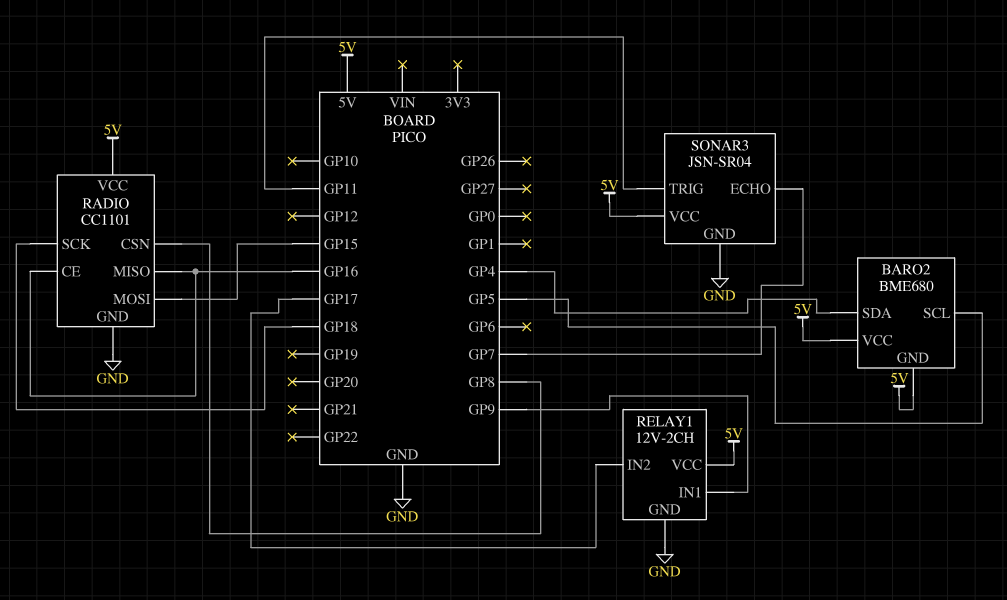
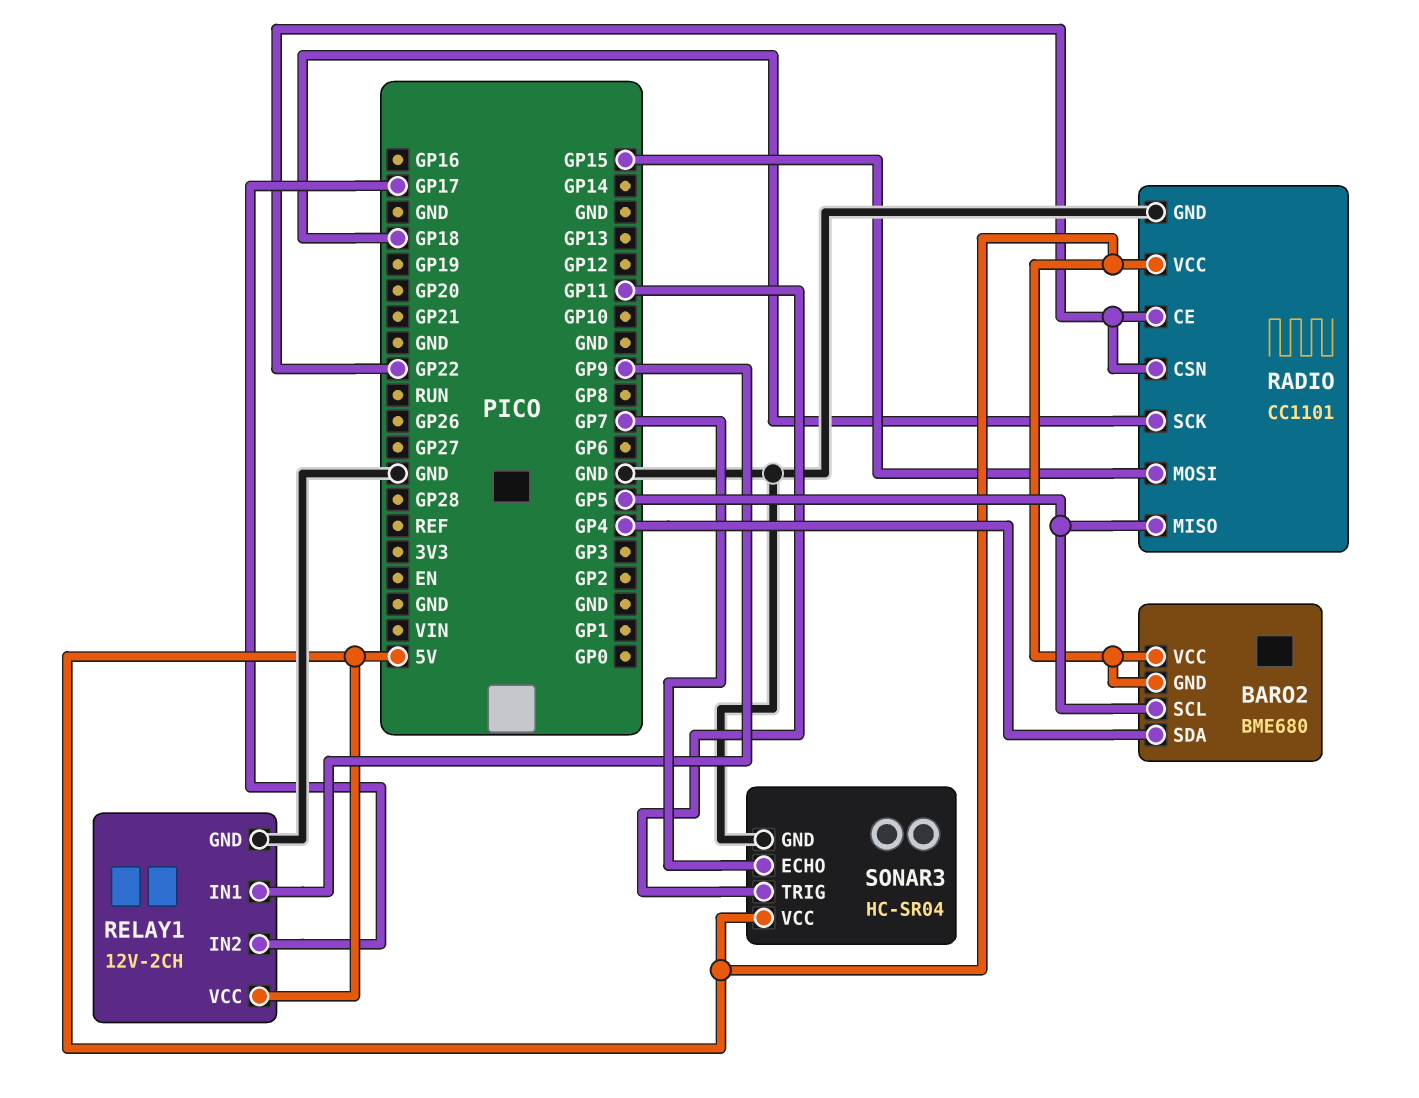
RADIO pin CE: GP16 -> GP22
RADIO pin CSN: GP8 -> GP22
RADIO pin MISO: GP16 -> GP5
SONAR3: JSN-SR04 -> HC-SR04

